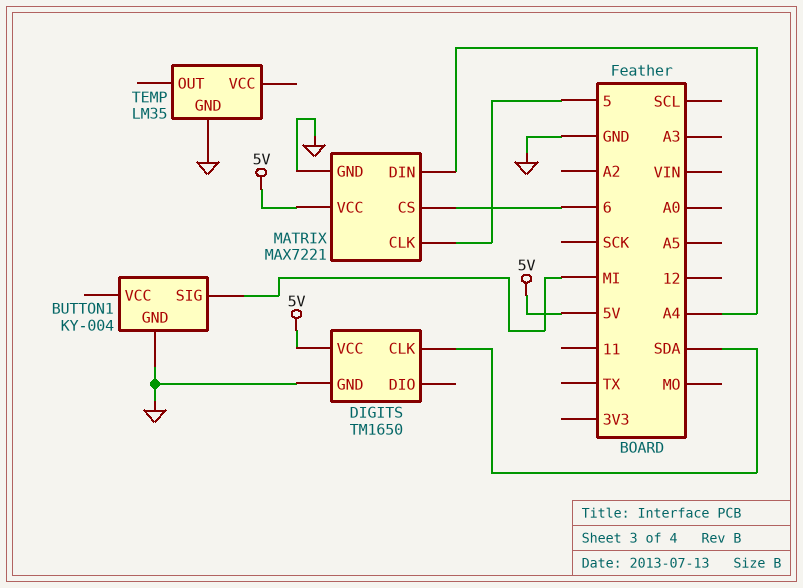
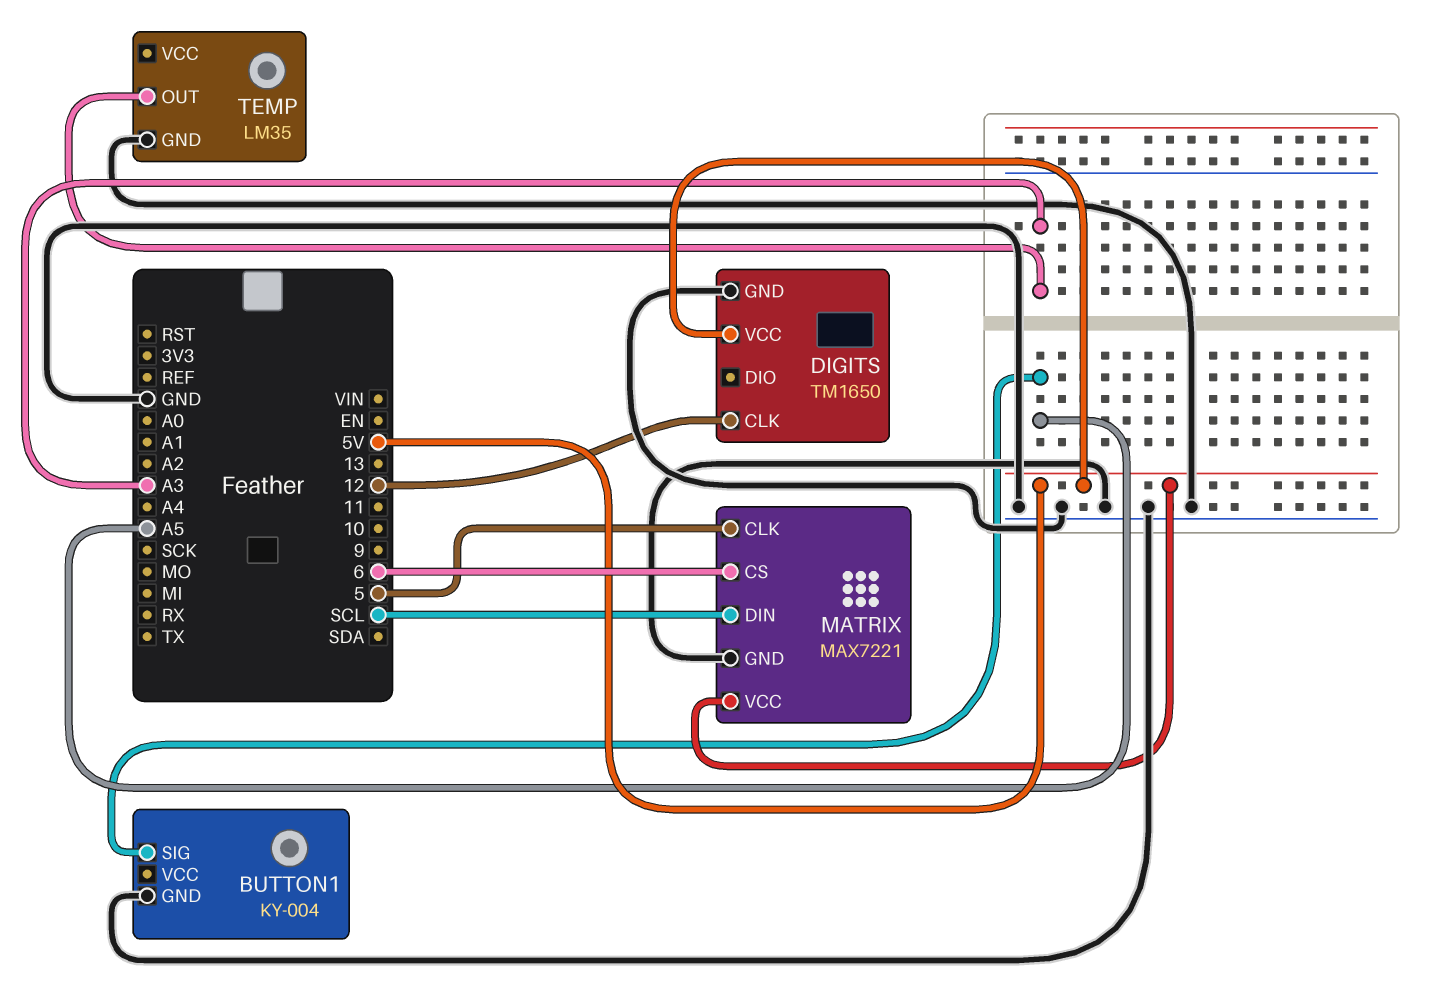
BUTTON1 pin SIG: MI -> A5
DIGITS pin CLK: SDA -> 12
MATRIX pin DIN: A4 -> SCL
TEMP pin OUT: none -> A3

